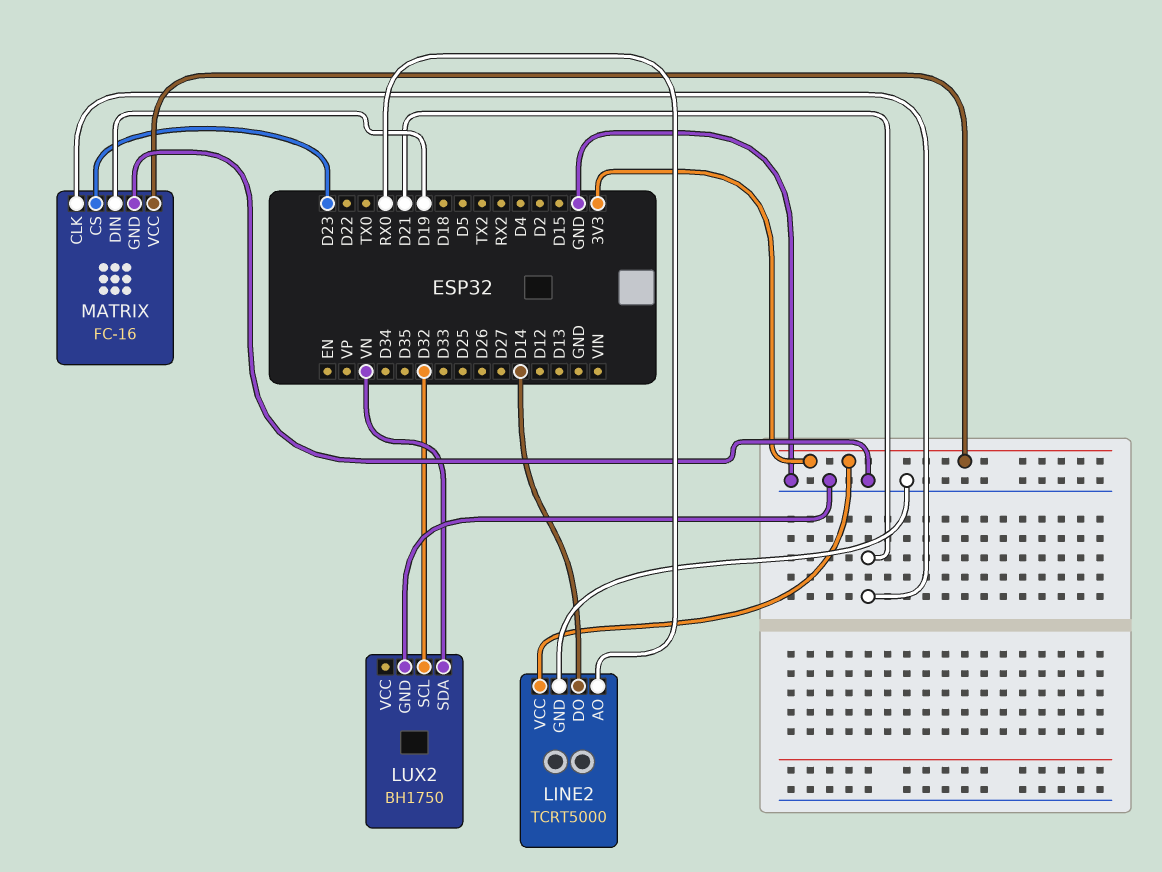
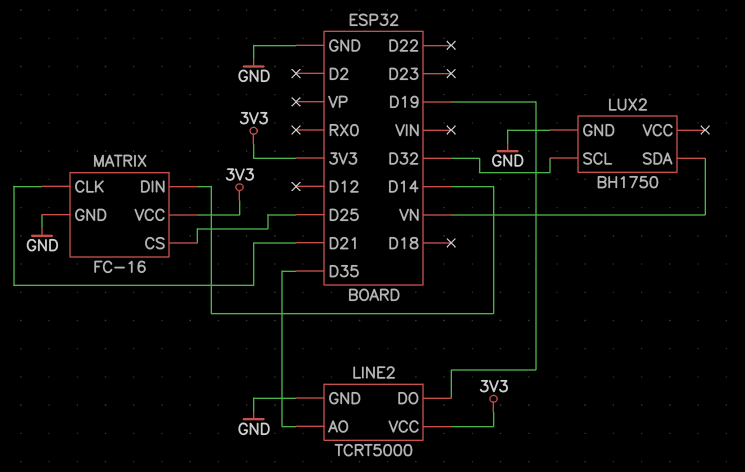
LINE2 pin AO: RX0 -> D35
LINE2 pin DO: D14 -> D19
MATRIX pin CS: D23 -> D25
MATRIX pin DIN: D19 -> D14

